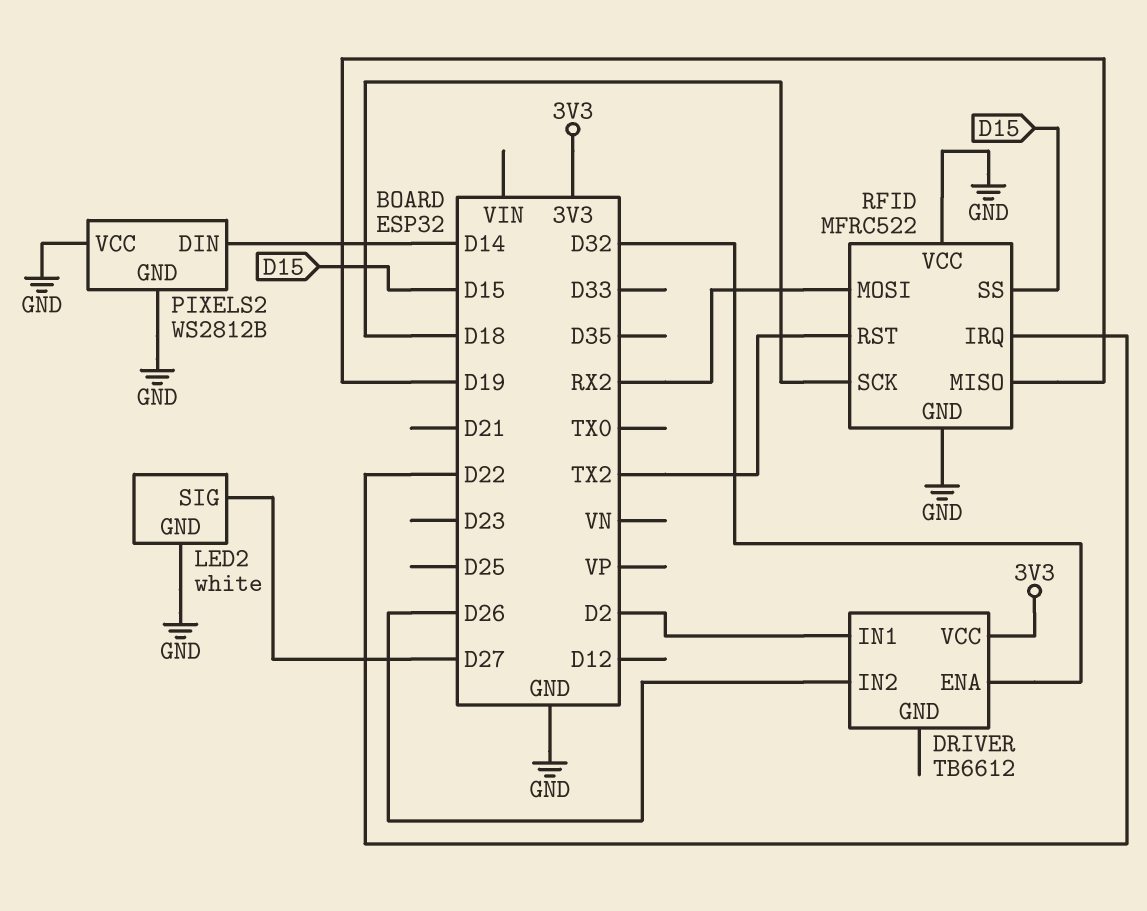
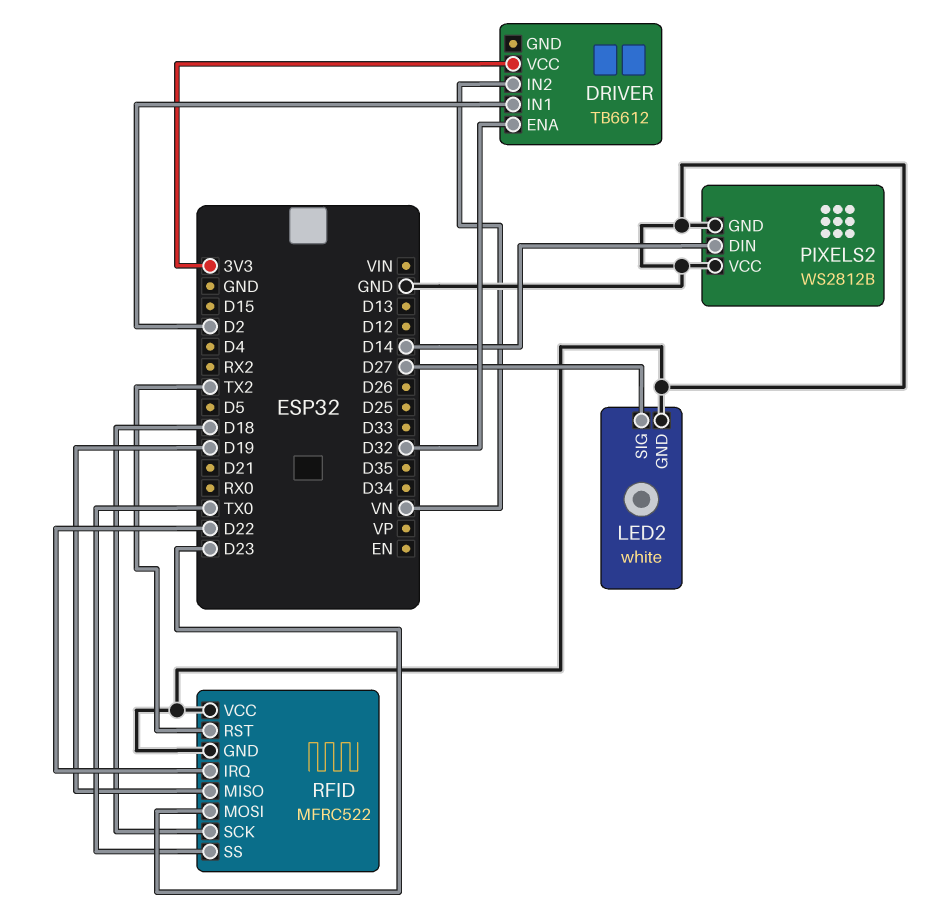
DRIVER pin IN2: D26 -> VN
RFID pin MOSI: RX2 -> D23
RFID pin SS: D15 -> TX0

